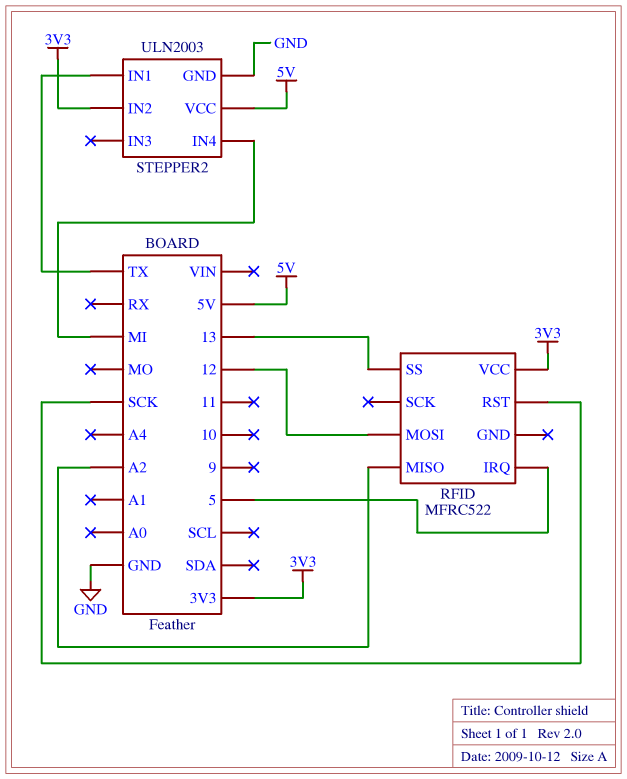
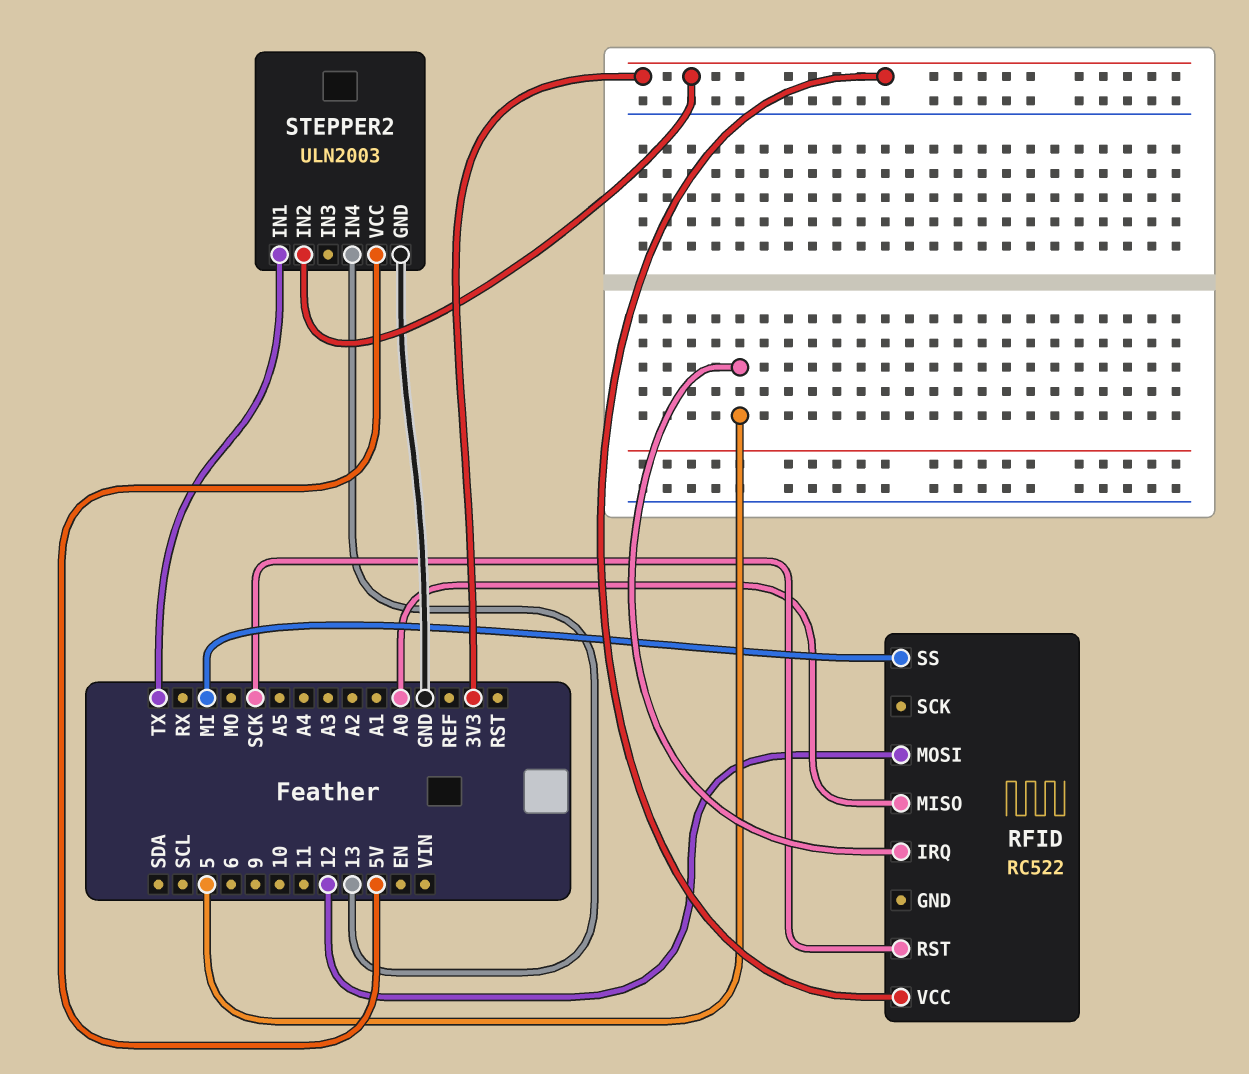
RFID: MFRC522 -> RC522
RFID pin MISO: A2 -> A0
RFID pin SS: 13 -> MI
STEPPER2 pin IN4: MI -> 13

